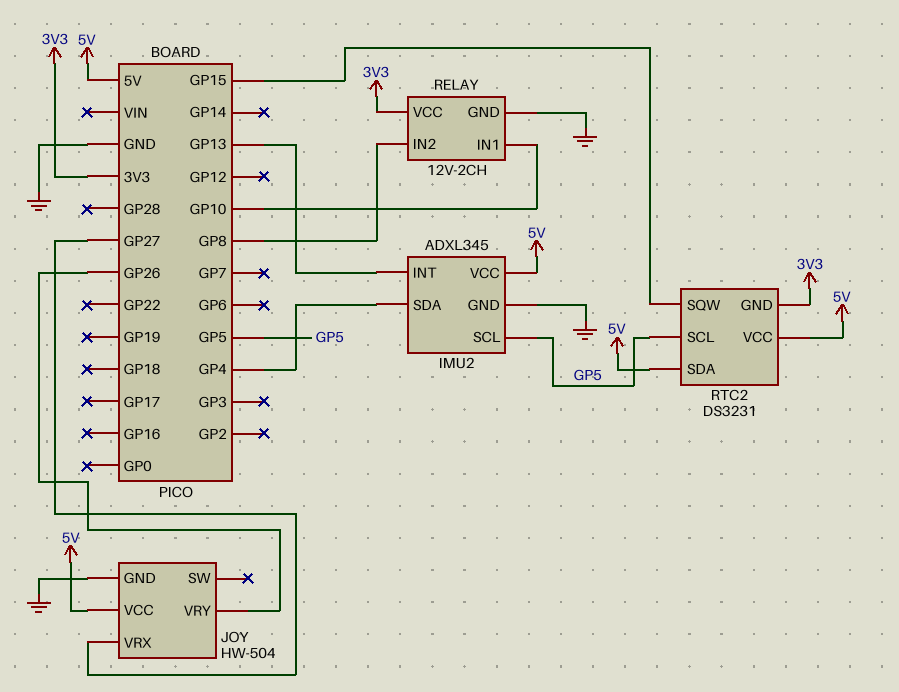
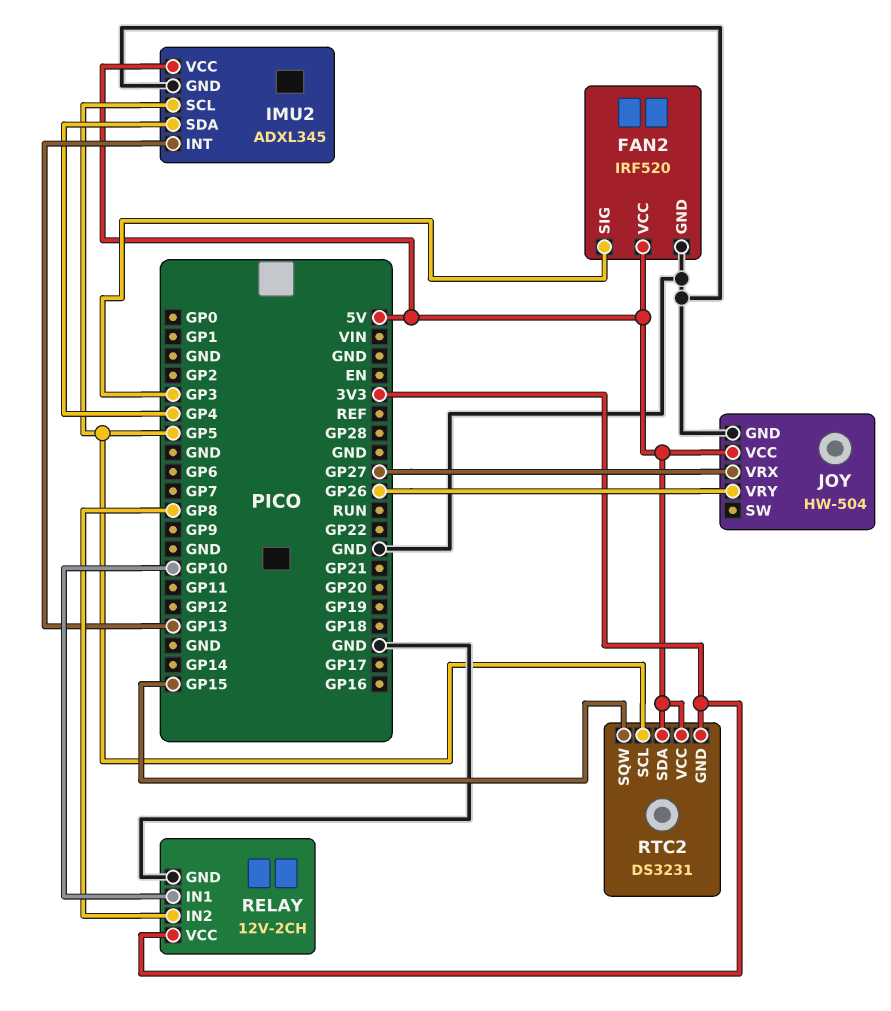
FAN2: none -> IRF520
FAN2 pin GND: none -> GND
FAN2 pin SIG: none -> GP3
FAN2 pin VCC: none -> 5V

